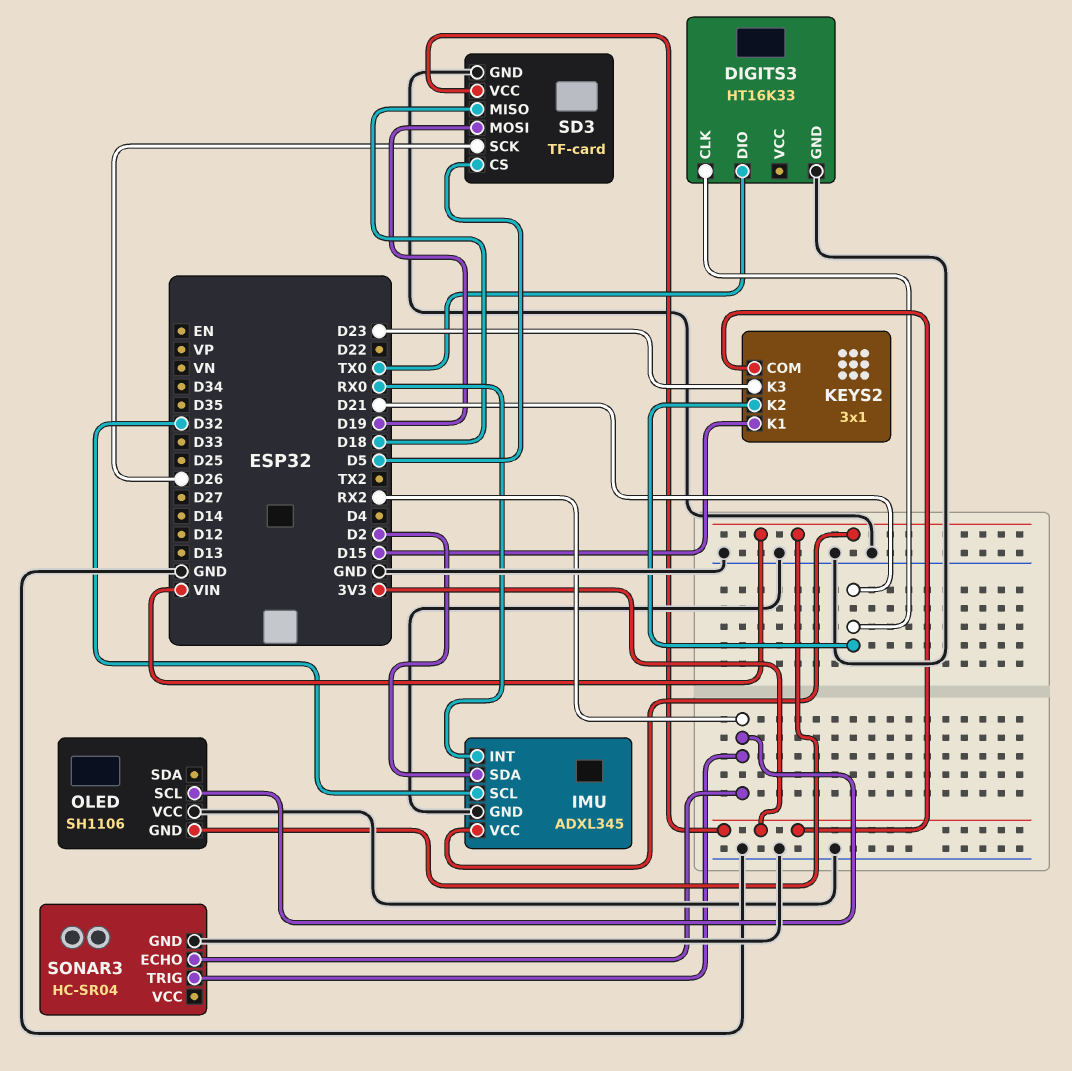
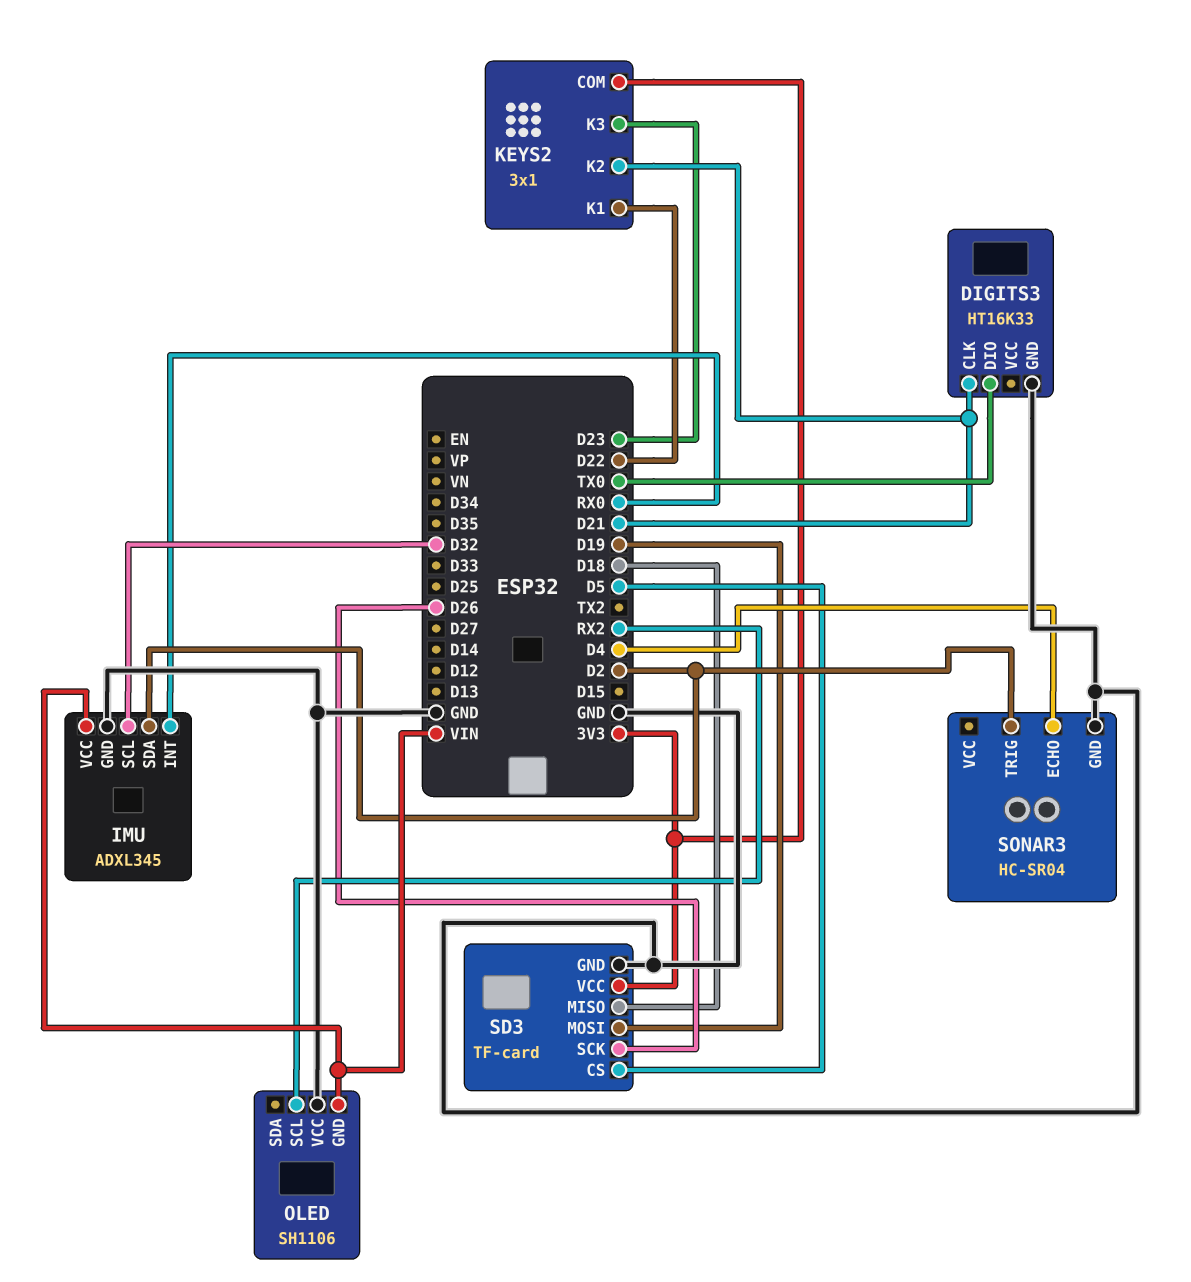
KEYS2 pin K1: D15 -> D22
SONAR3 pin ECHO: RX2 -> D4
SONAR3 pin TRIG: RX2 -> D2

